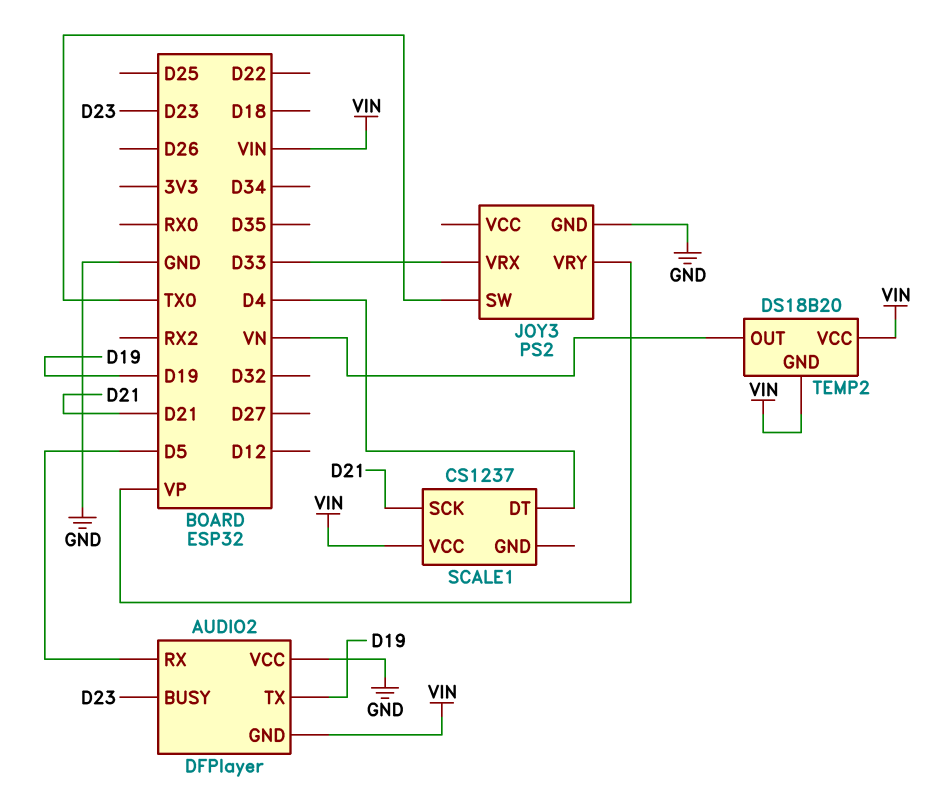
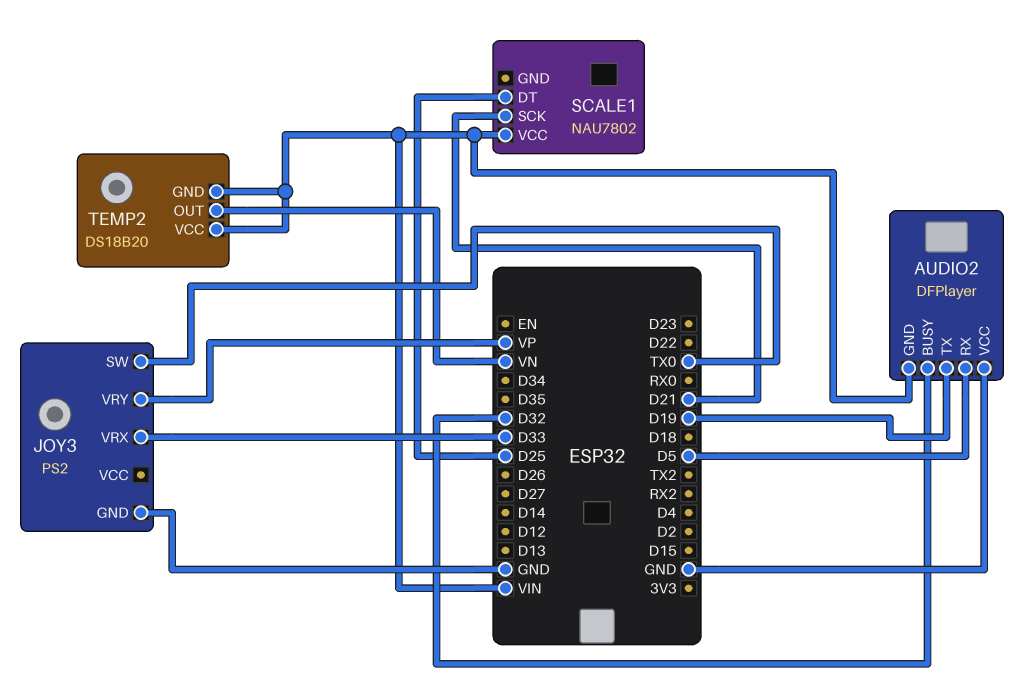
AUDIO2 pin BUSY: D23 -> D32
SCALE1: CS1237 -> NAU7802
SCALE1 pin DT: D4 -> D25

